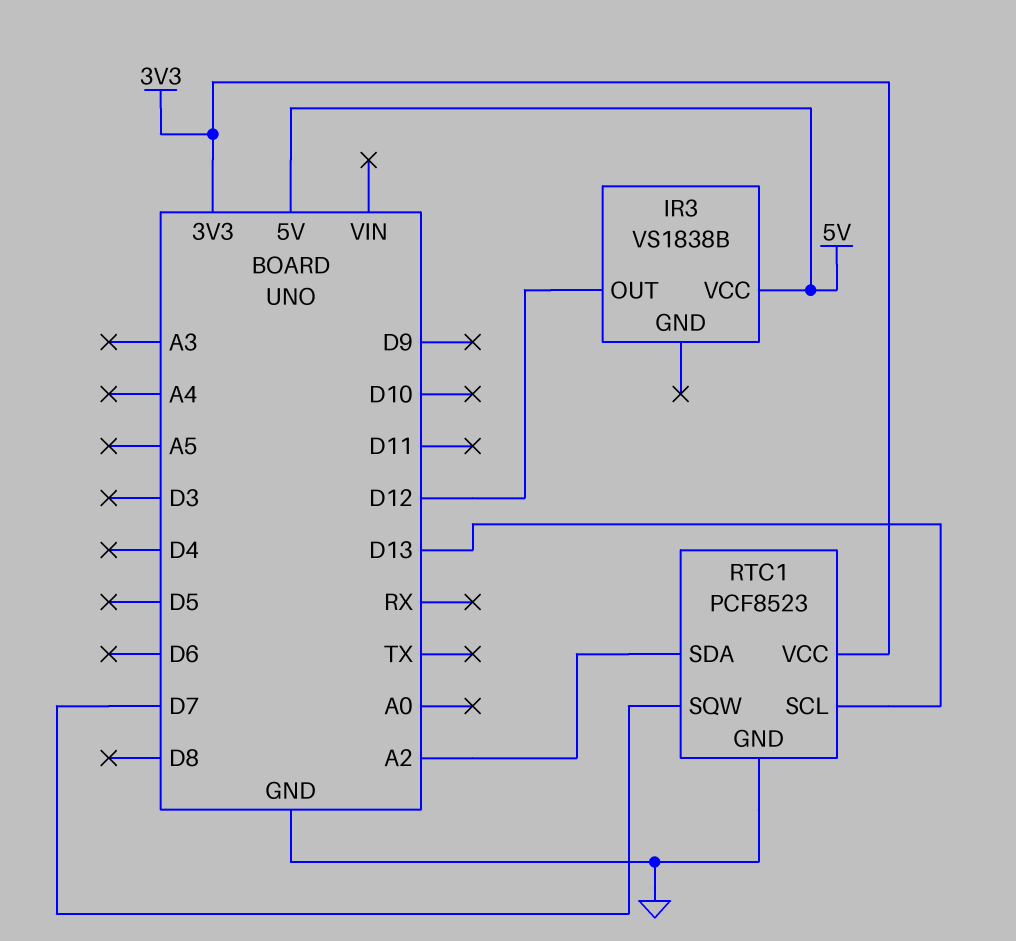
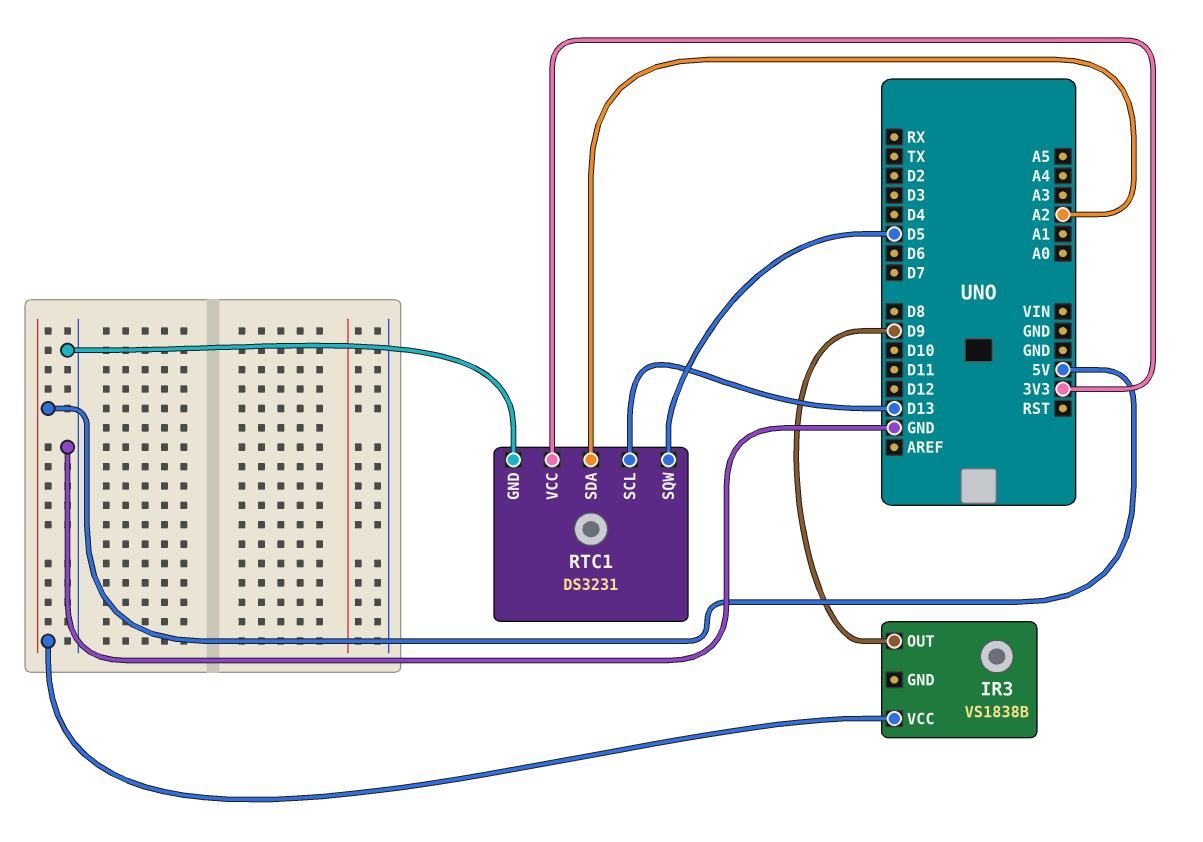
IR3 pin OUT: D12 -> D9
RTC1: PCF8523 -> DS3231
RTC1 pin SQW: D7 -> D5

